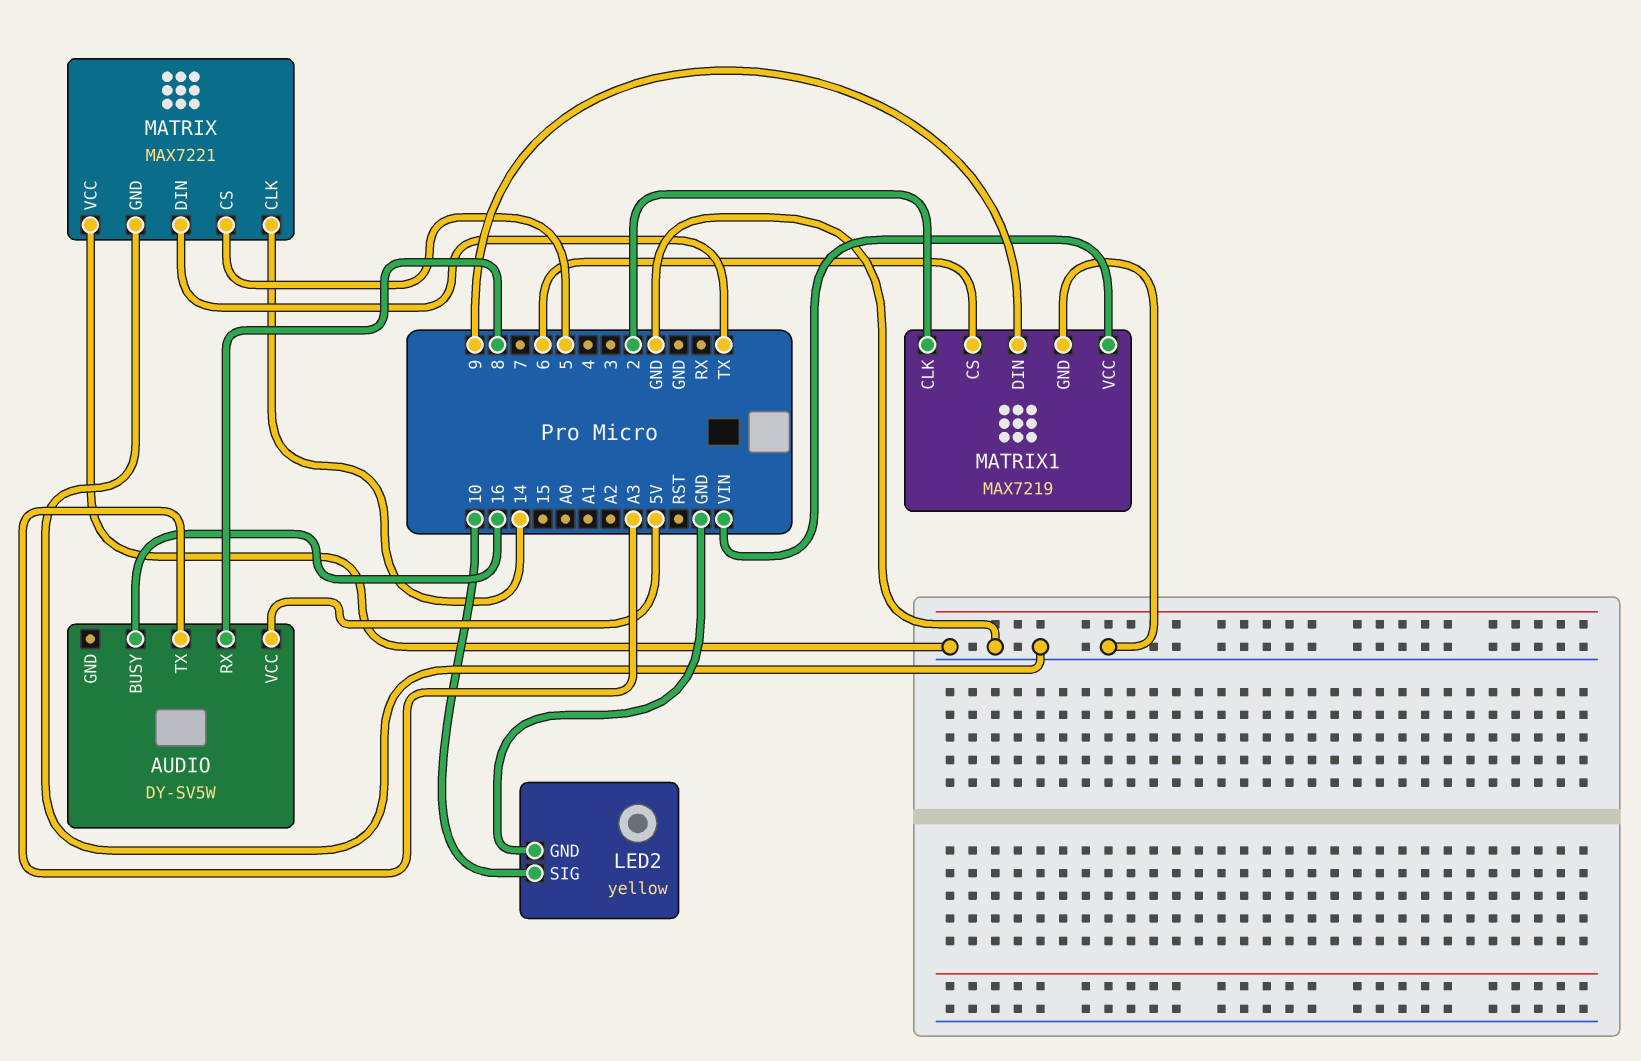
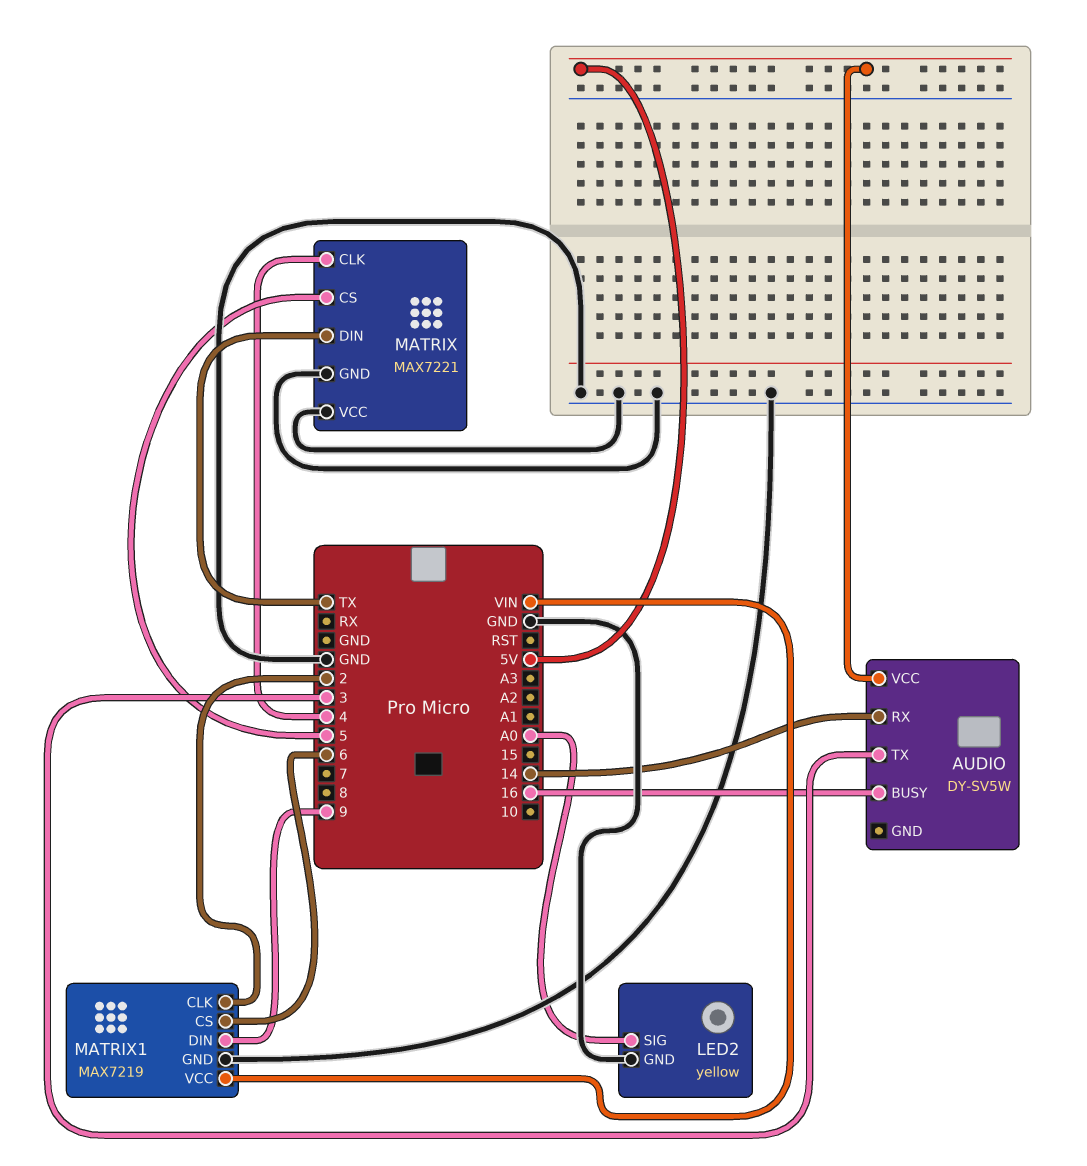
AUDIO pin RX: 8 -> 14
AUDIO pin TX: A3 -> 3
LED2 pin SIG: 10 -> A0
MATRIX pin CLK: 14 -> 4

